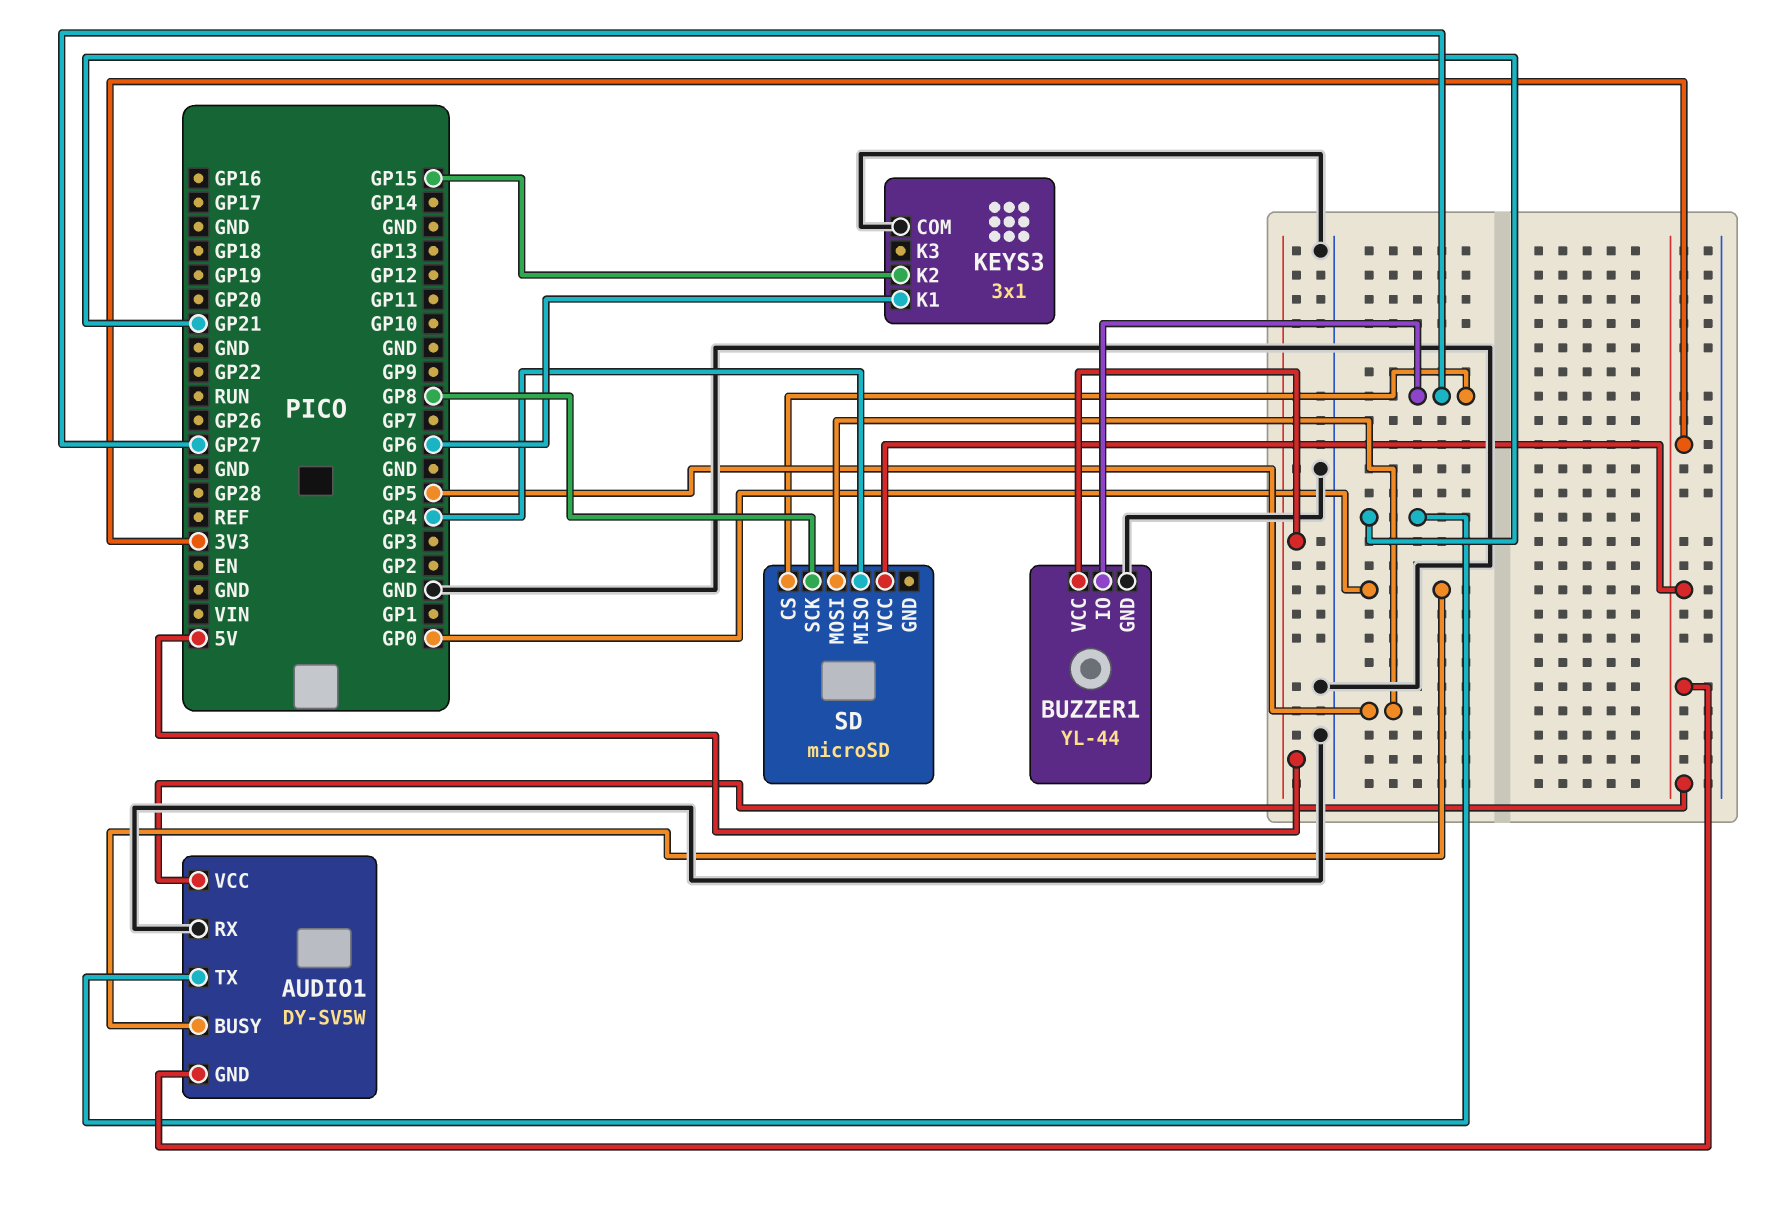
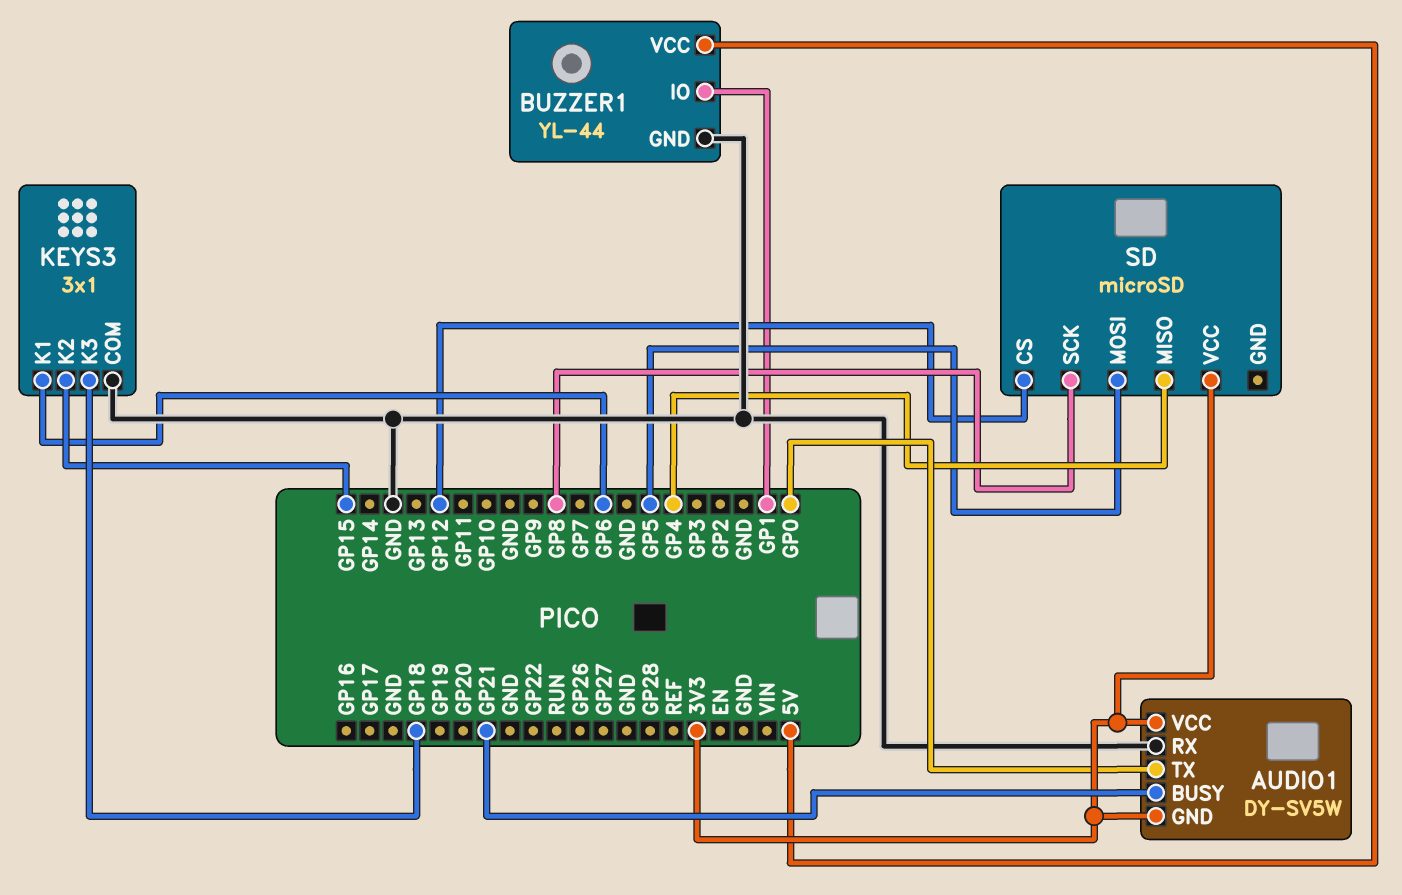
AUDIO1 pin BUSY: GP0 -> GP21
AUDIO1 pin TX: GP21 -> GP0
BUZZER1 pin IO: GP27 -> GP1
KEYS3 pin K3: none -> GP18
SD pin CS: GP27 -> GP12

